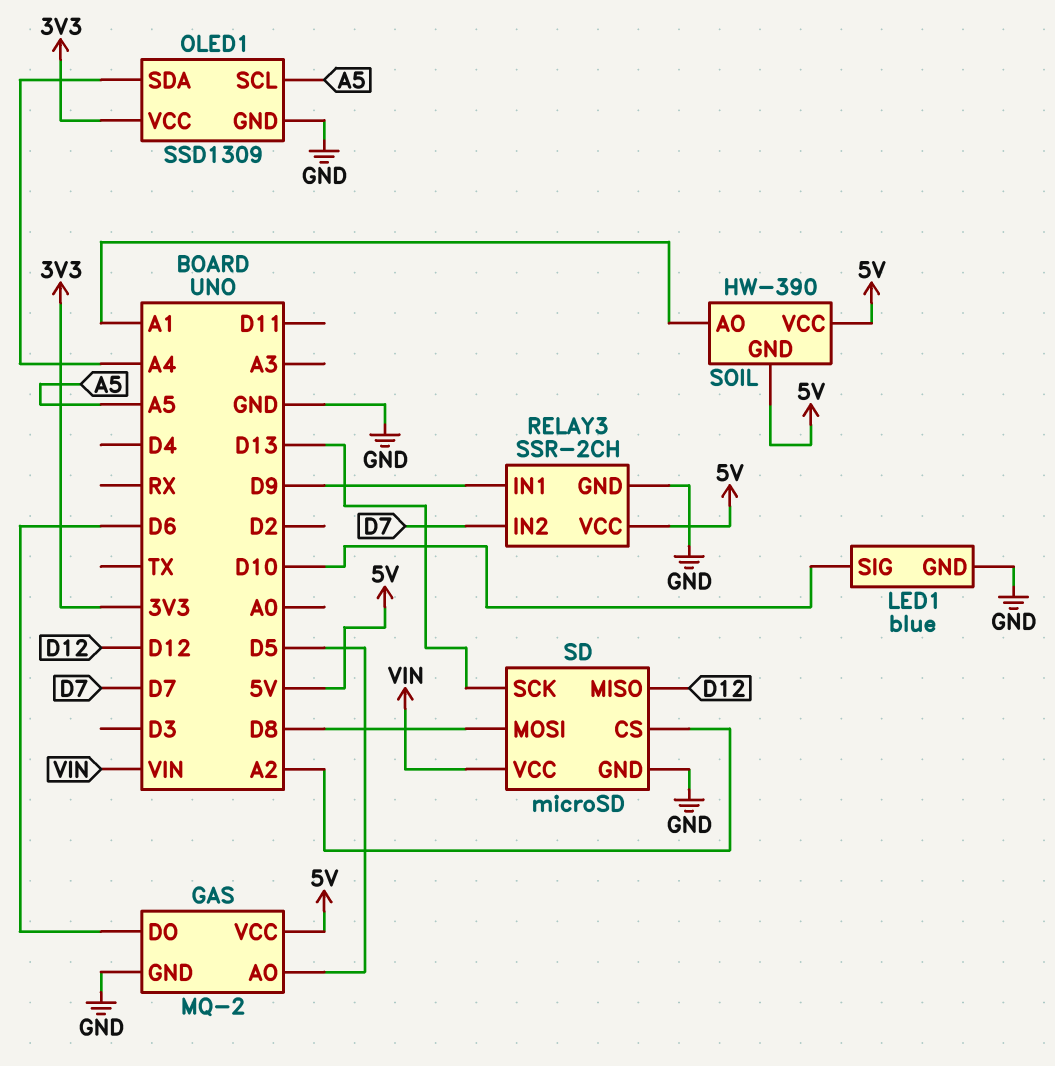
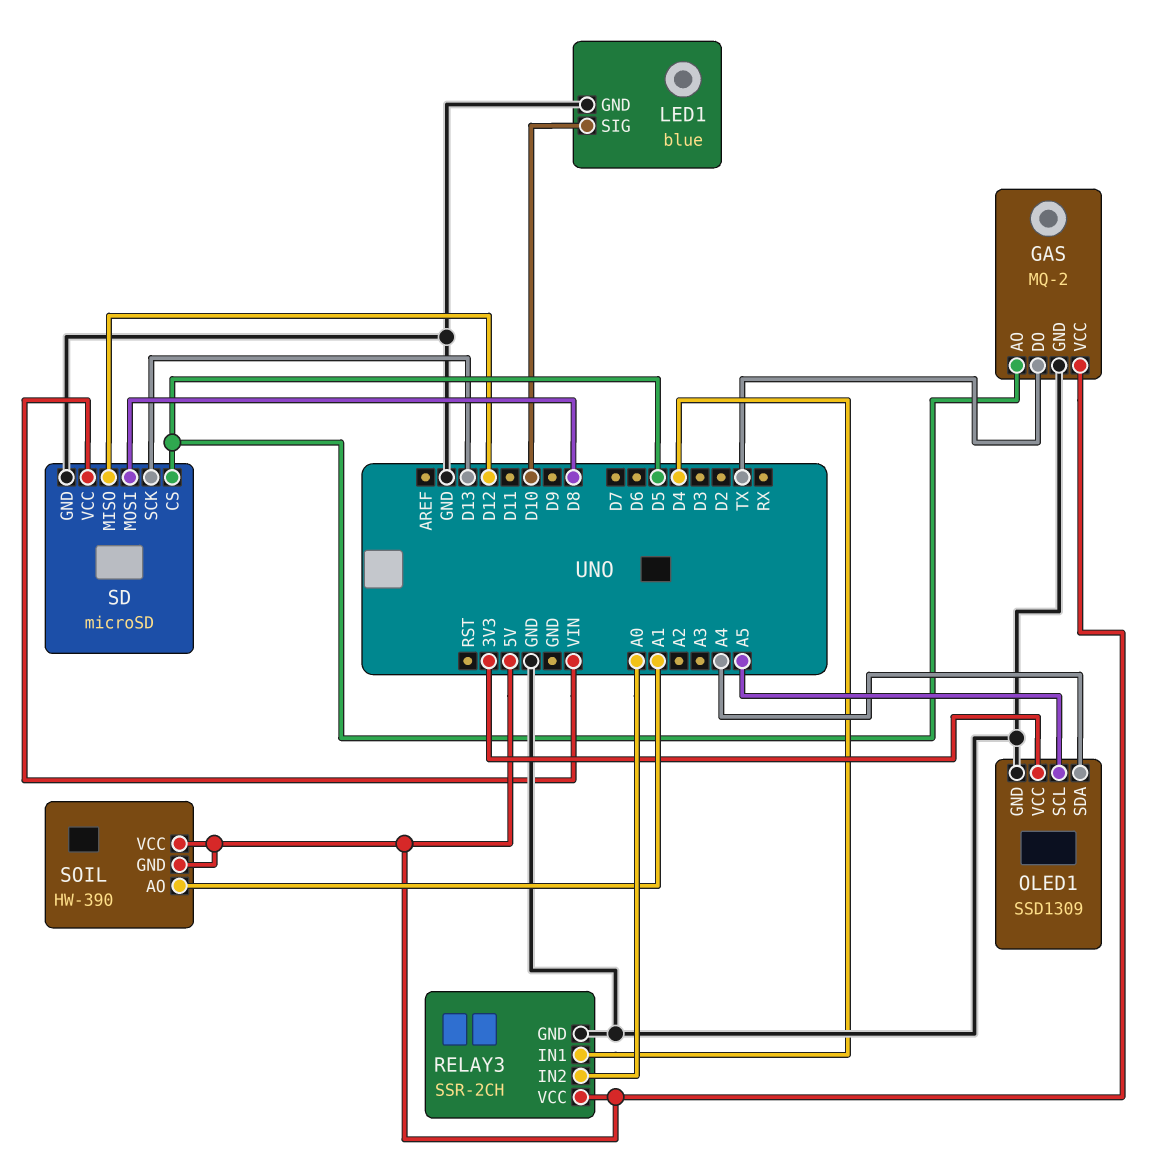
GAS pin DO: D6 -> TX
RELAY3 pin IN1: D9 -> D4
RELAY3 pin IN2: D7 -> A0
SD pin CS: A2 -> D5

